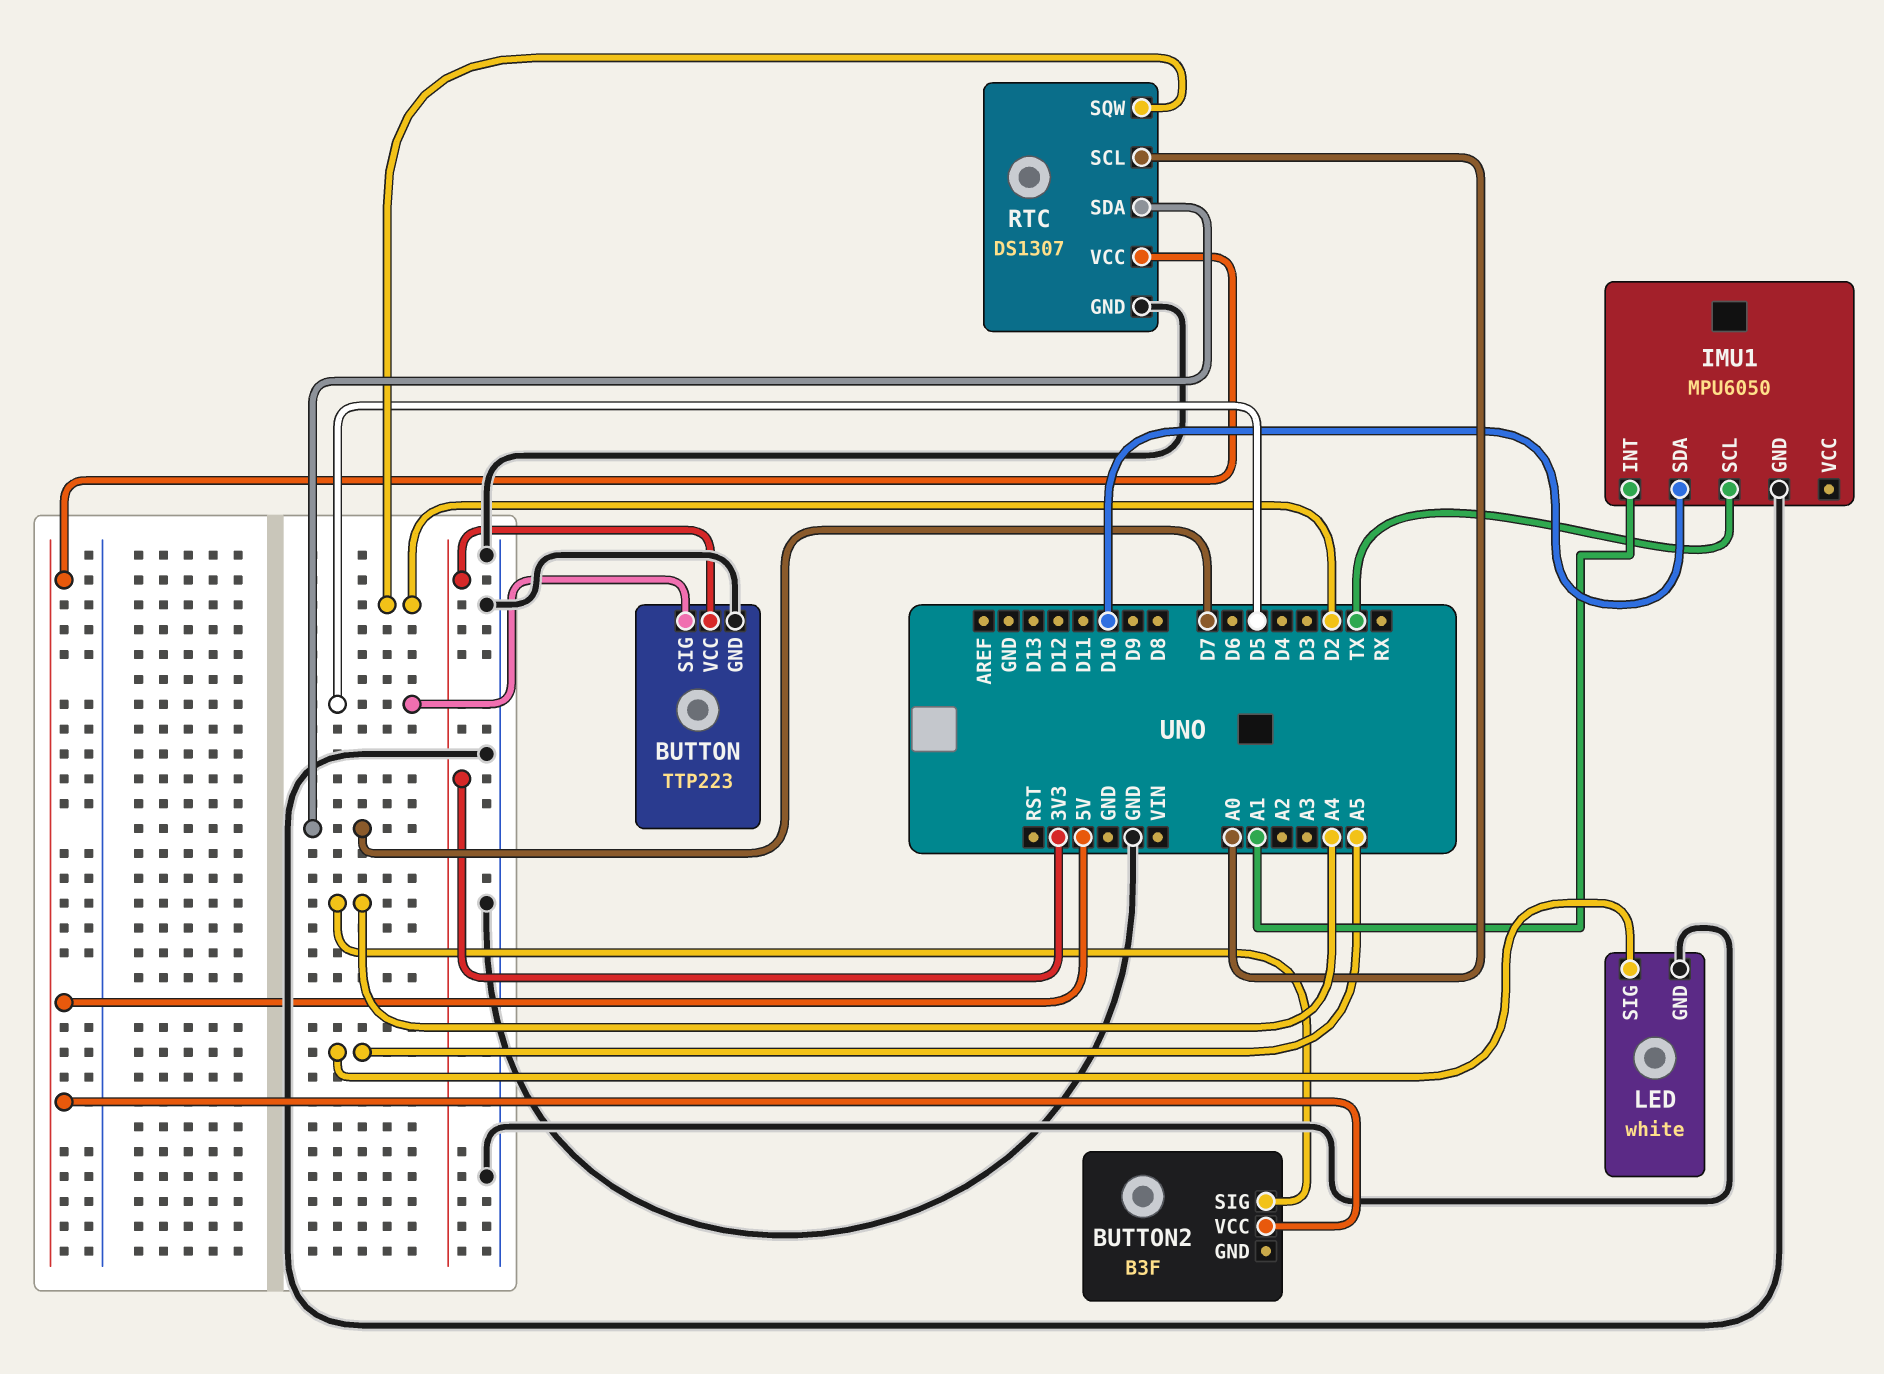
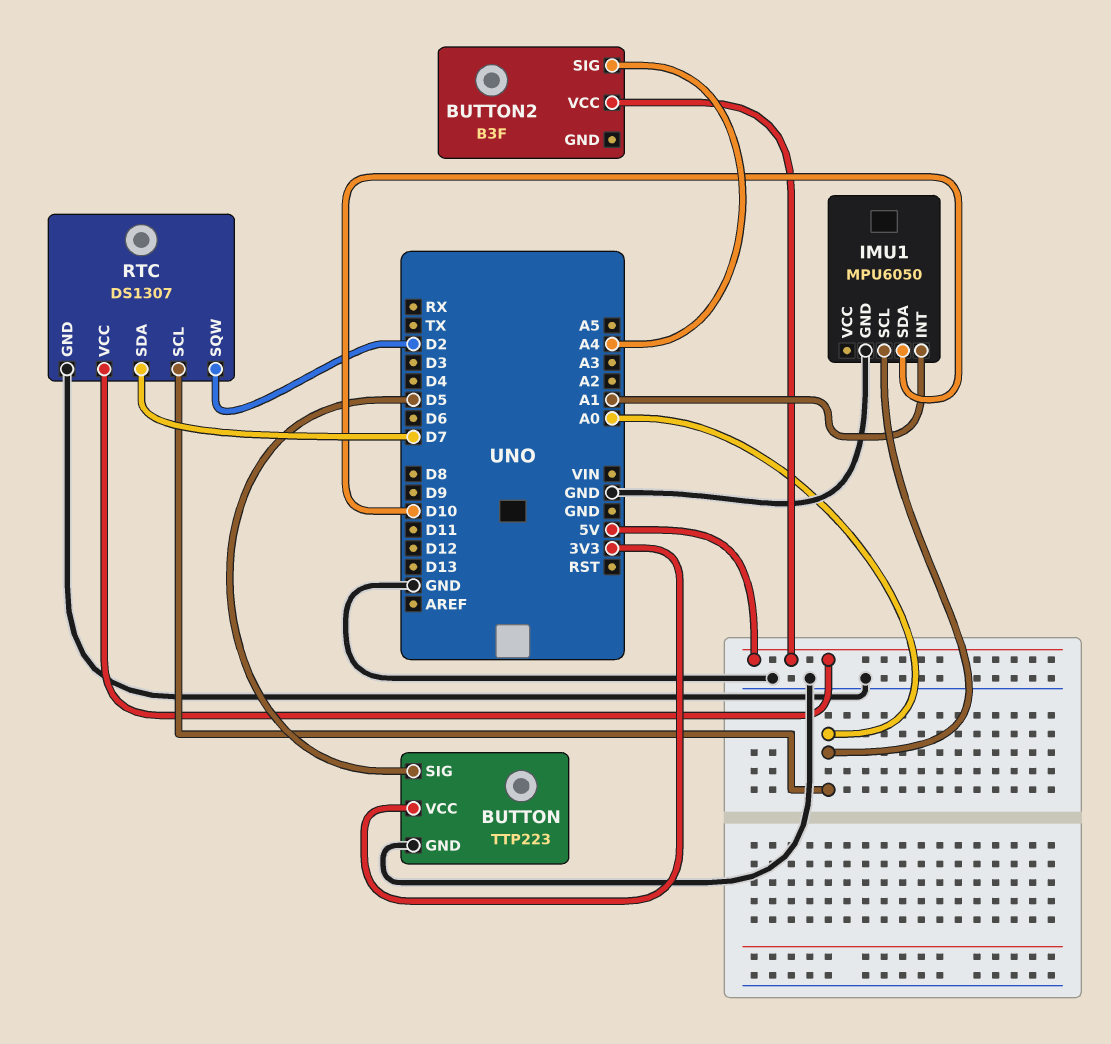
IMU1 pin SCL: TX -> A0
LED: white -> none
LED pin GND: GND -> none
LED pin SIG: A5 -> none

